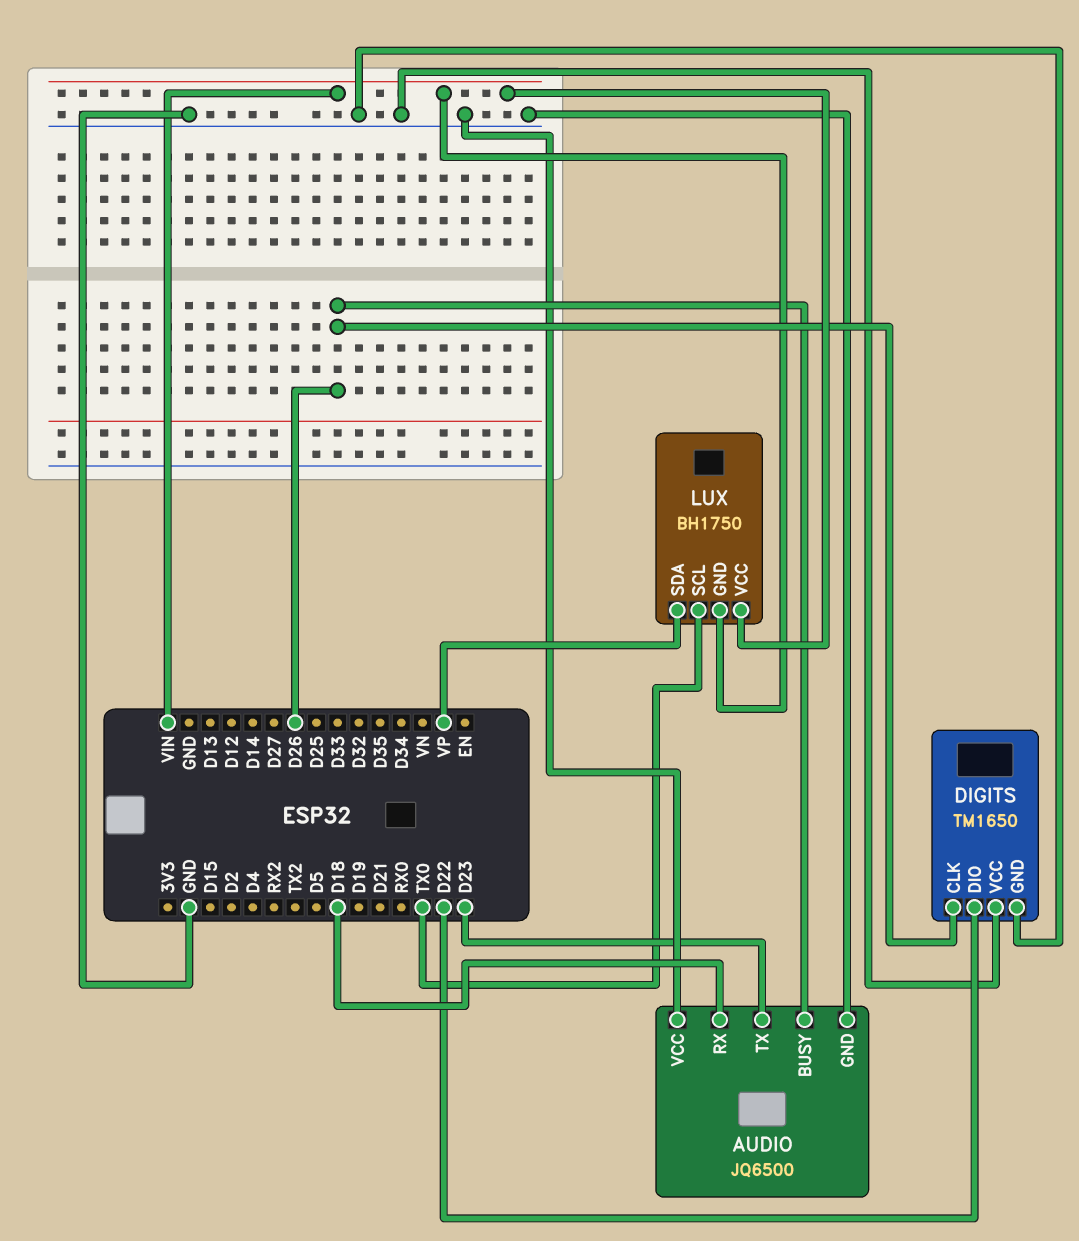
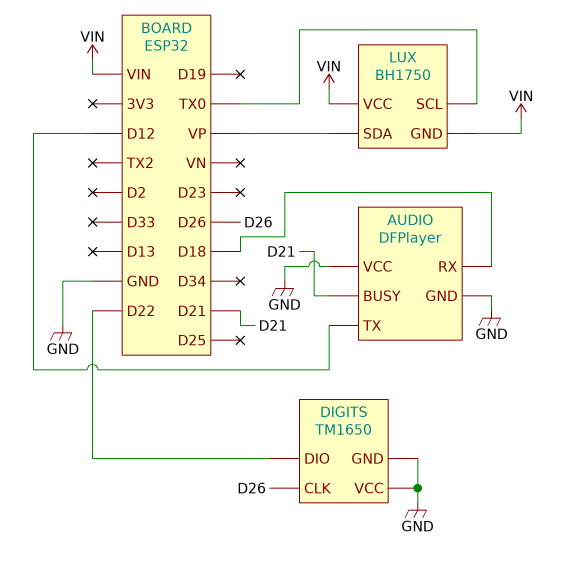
AUDIO: JQ6500 -> DFPlayer
AUDIO pin BUSY: D26 -> D21
AUDIO pin TX: D23 -> D12

